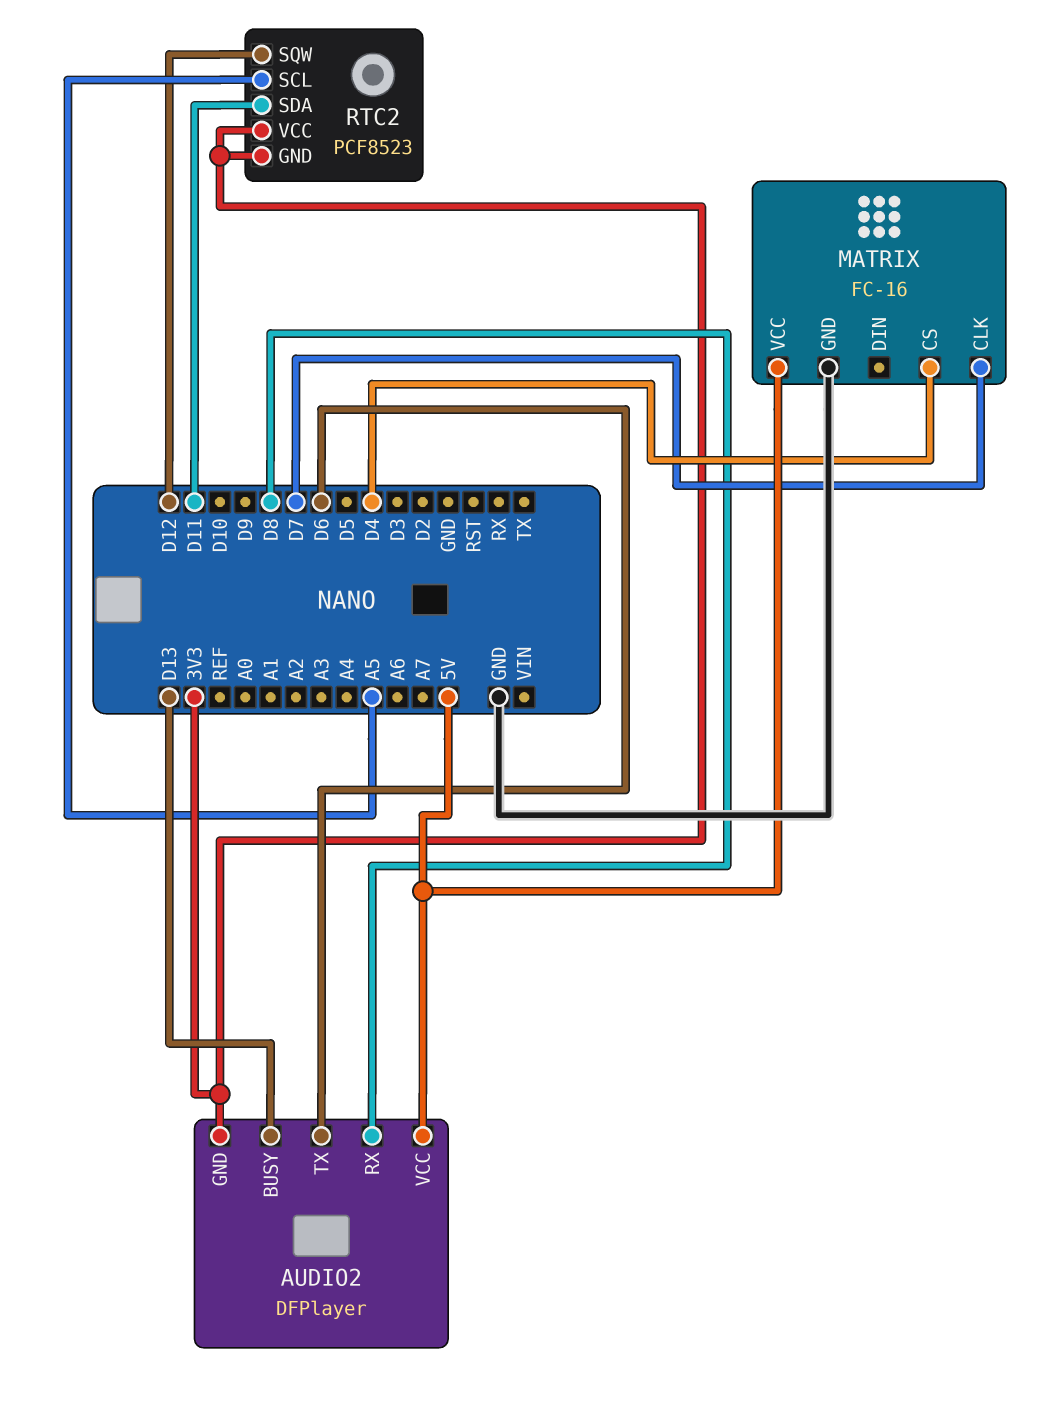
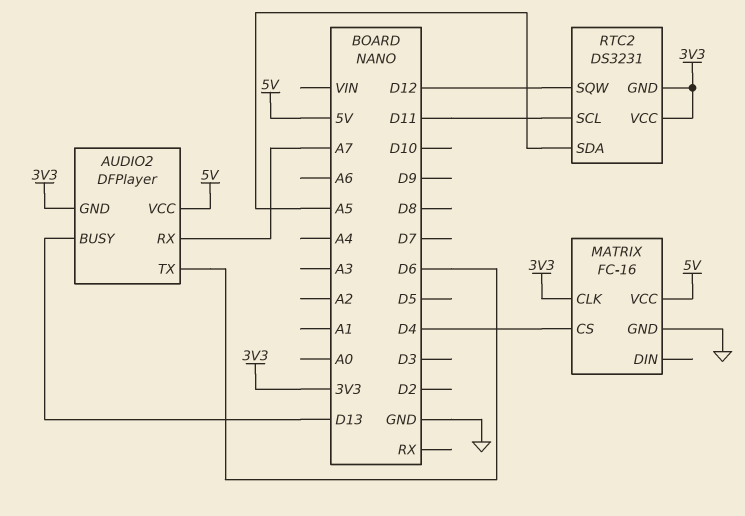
AUDIO2 pin RX: D8 -> A7
MATRIX pin CLK: D7 -> 3V3
RTC2: PCF8523 -> DS3231
RTC2 pin SCL: A5 -> D11
RTC2 pin SDA: D11 -> A5

